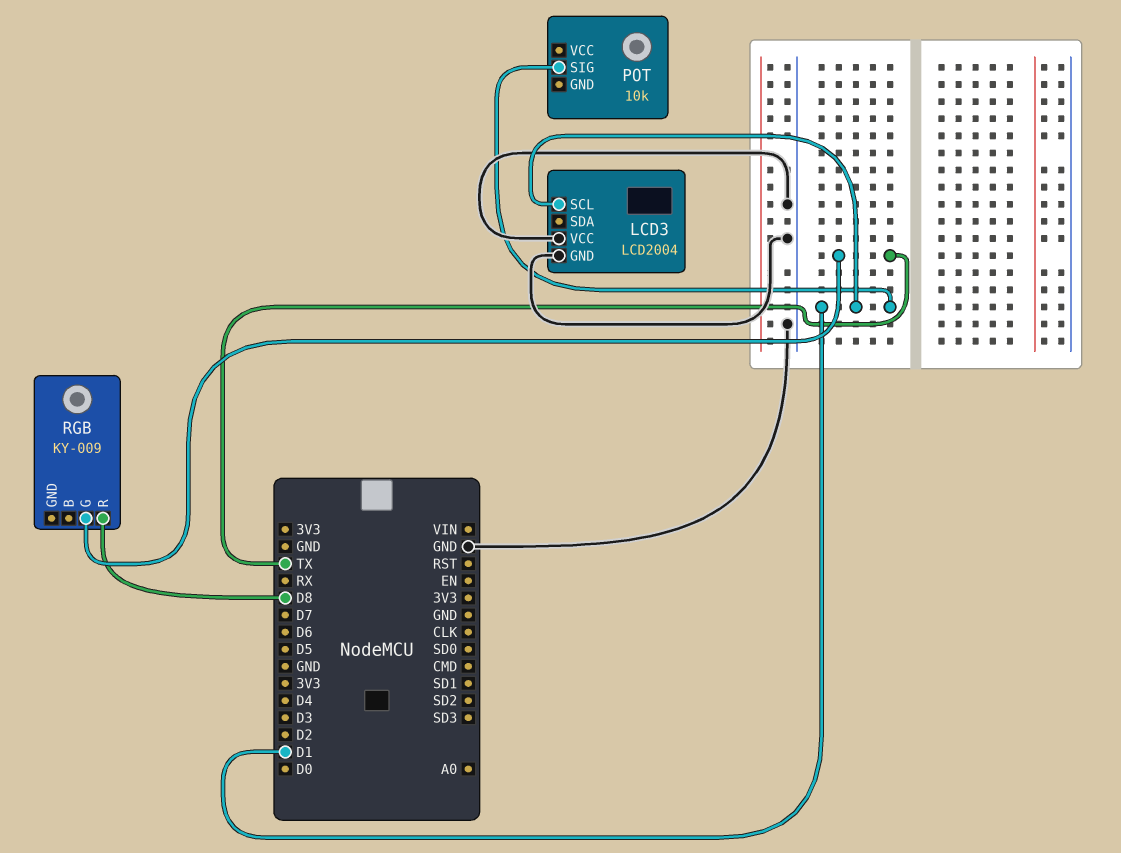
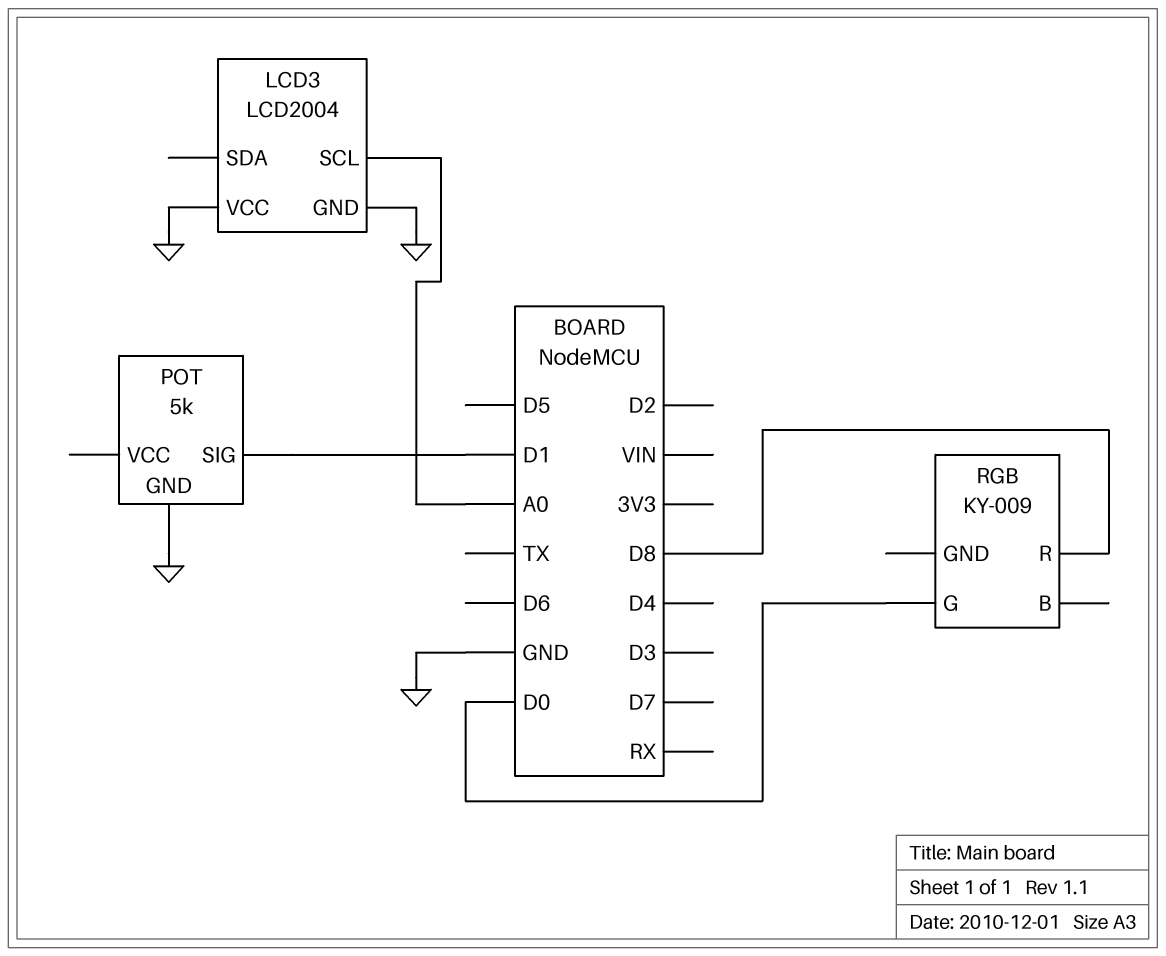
LCD3 pin SCL: D1 -> A0
POT: 10k -> 5k
POT pin GND: none -> GND
RGB pin G: TX -> D0

